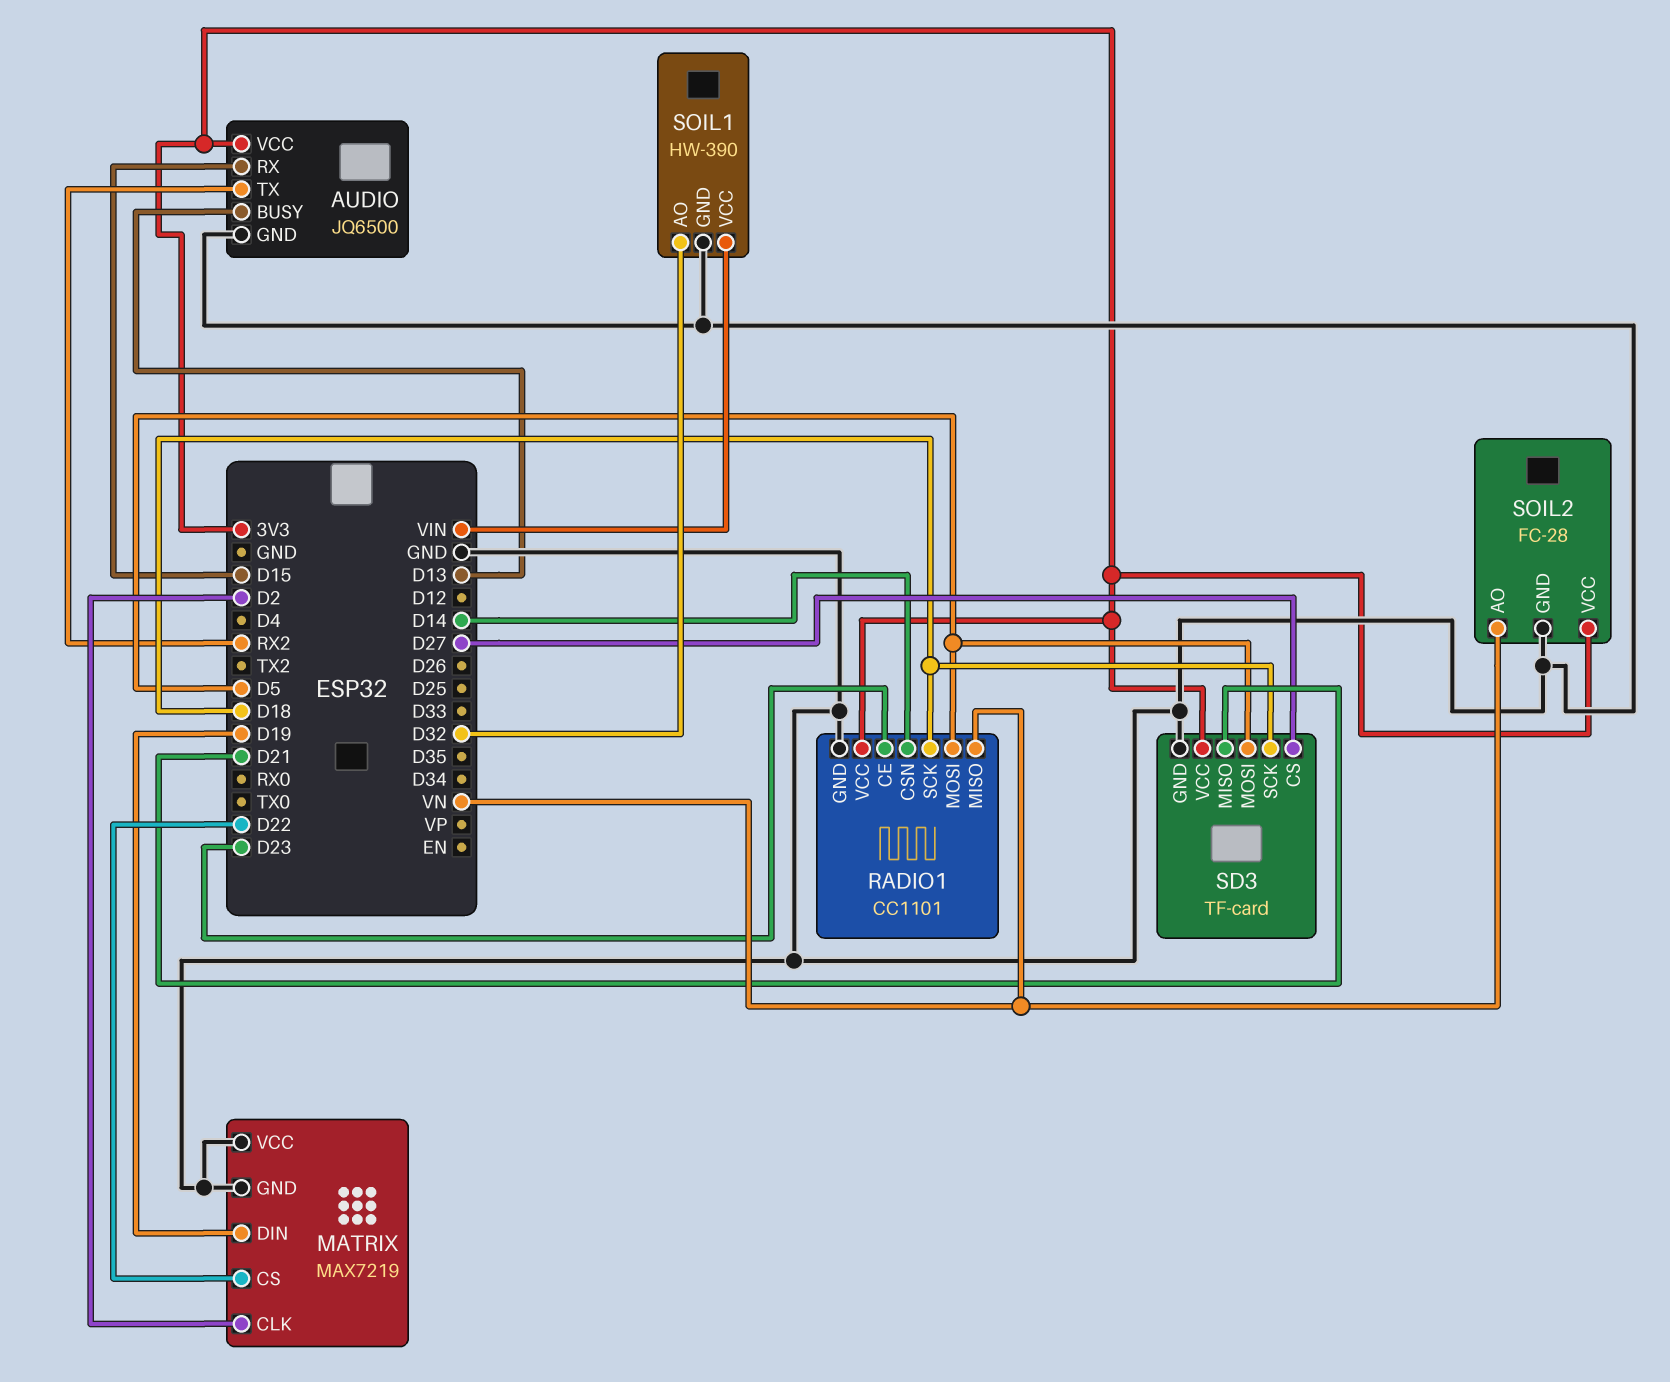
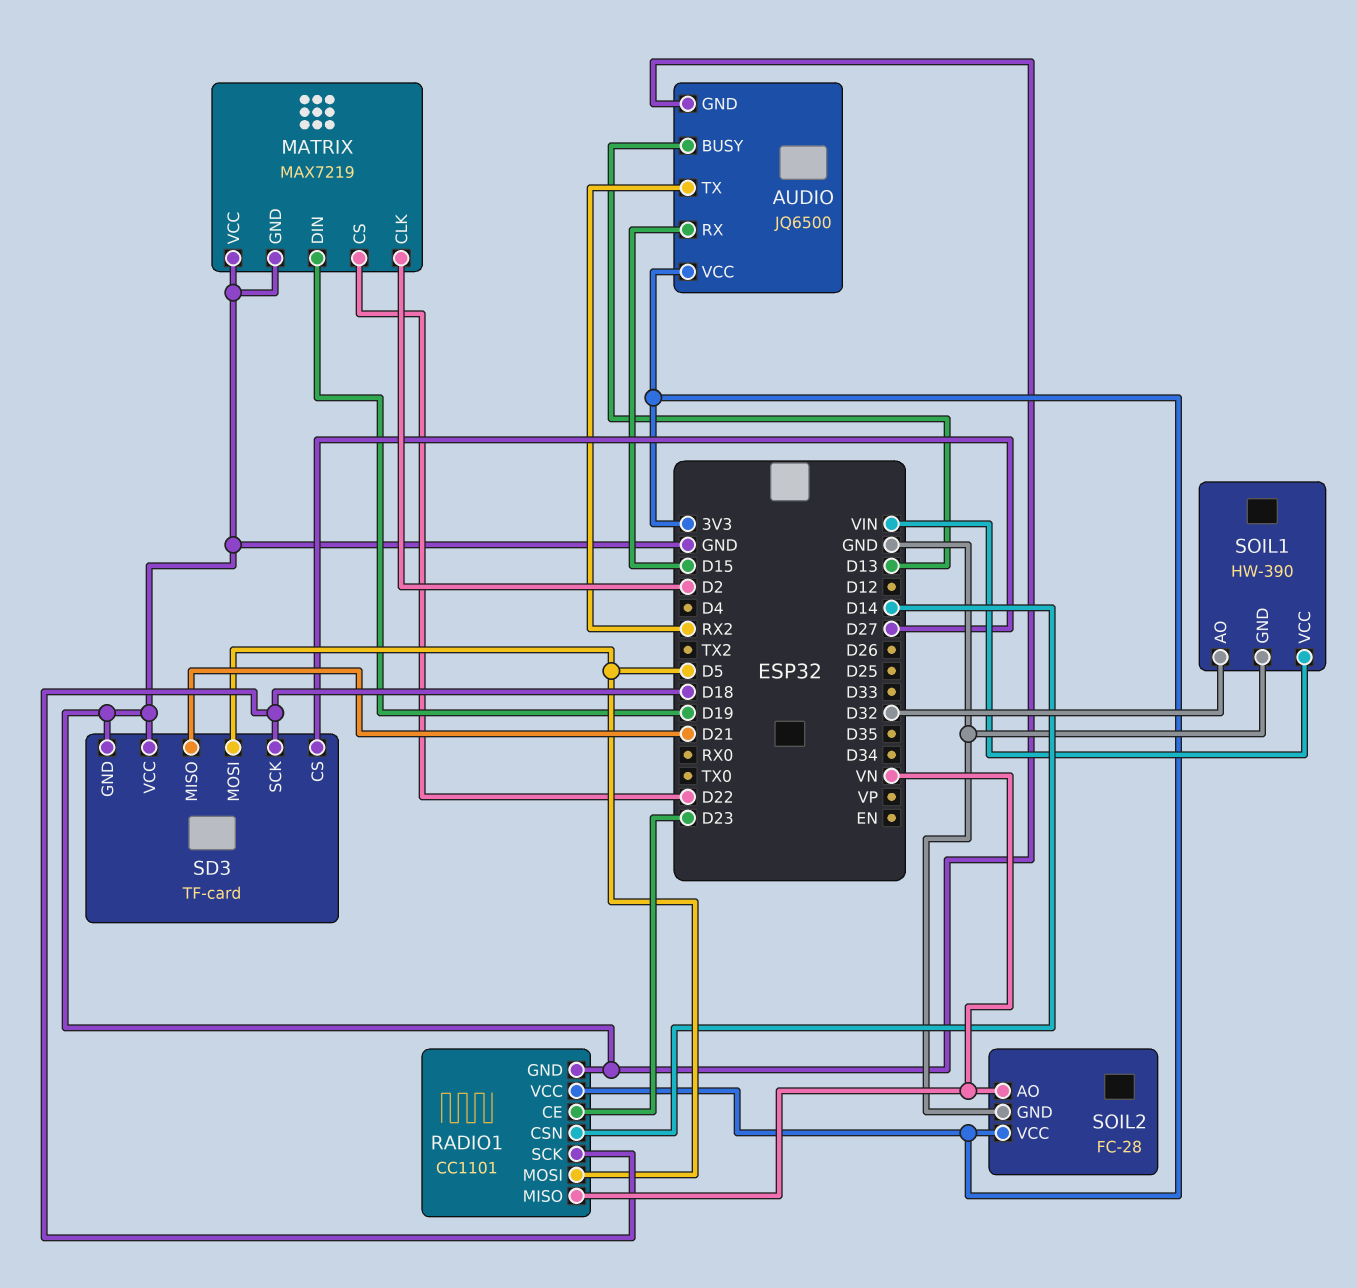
SD3 pin VCC: 3V3 -> GND

